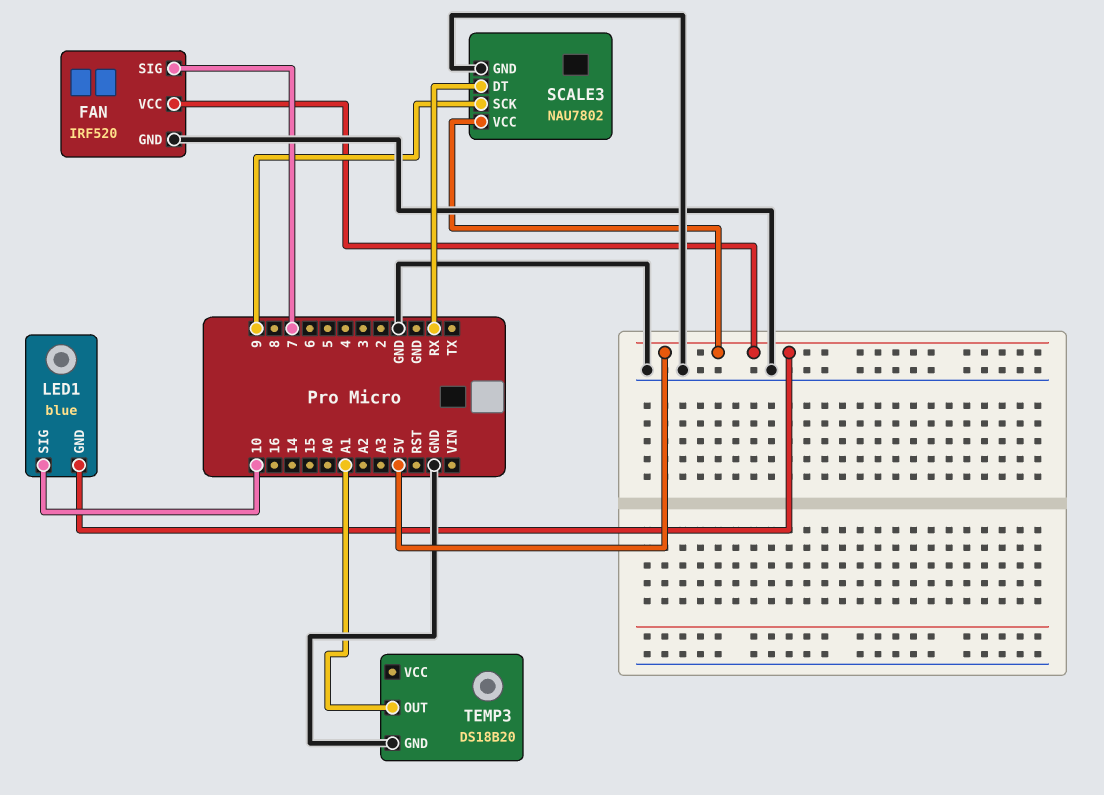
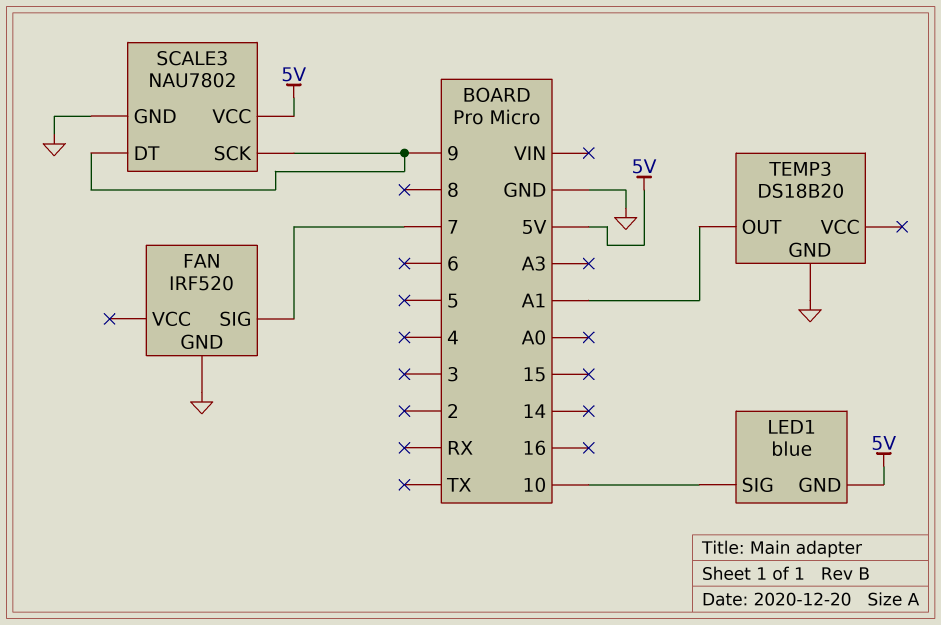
FAN pin VCC: 5V -> none
SCALE3 pin DT: RX -> 9

